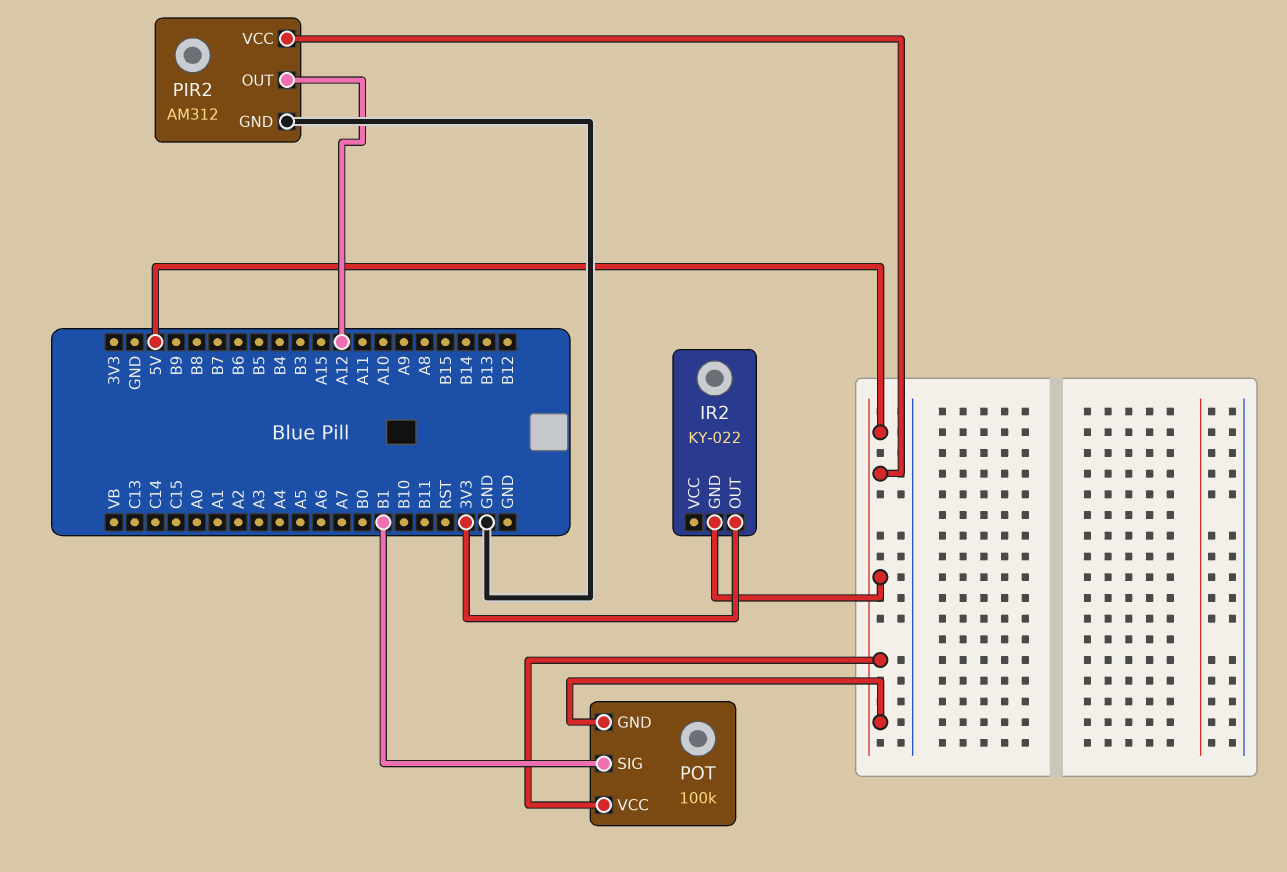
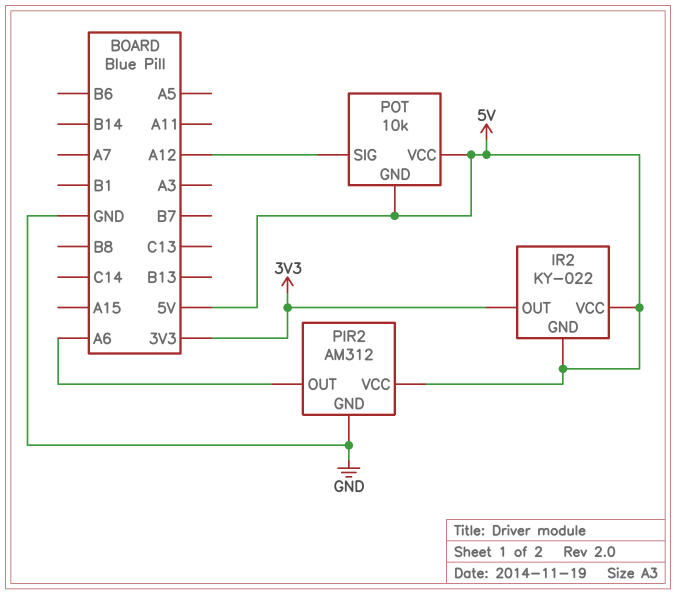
IR2 pin VCC: none -> 5V
PIR2 pin OUT: A12 -> A6
POT: 100k -> 10k
POT pin SIG: B1 -> A12

